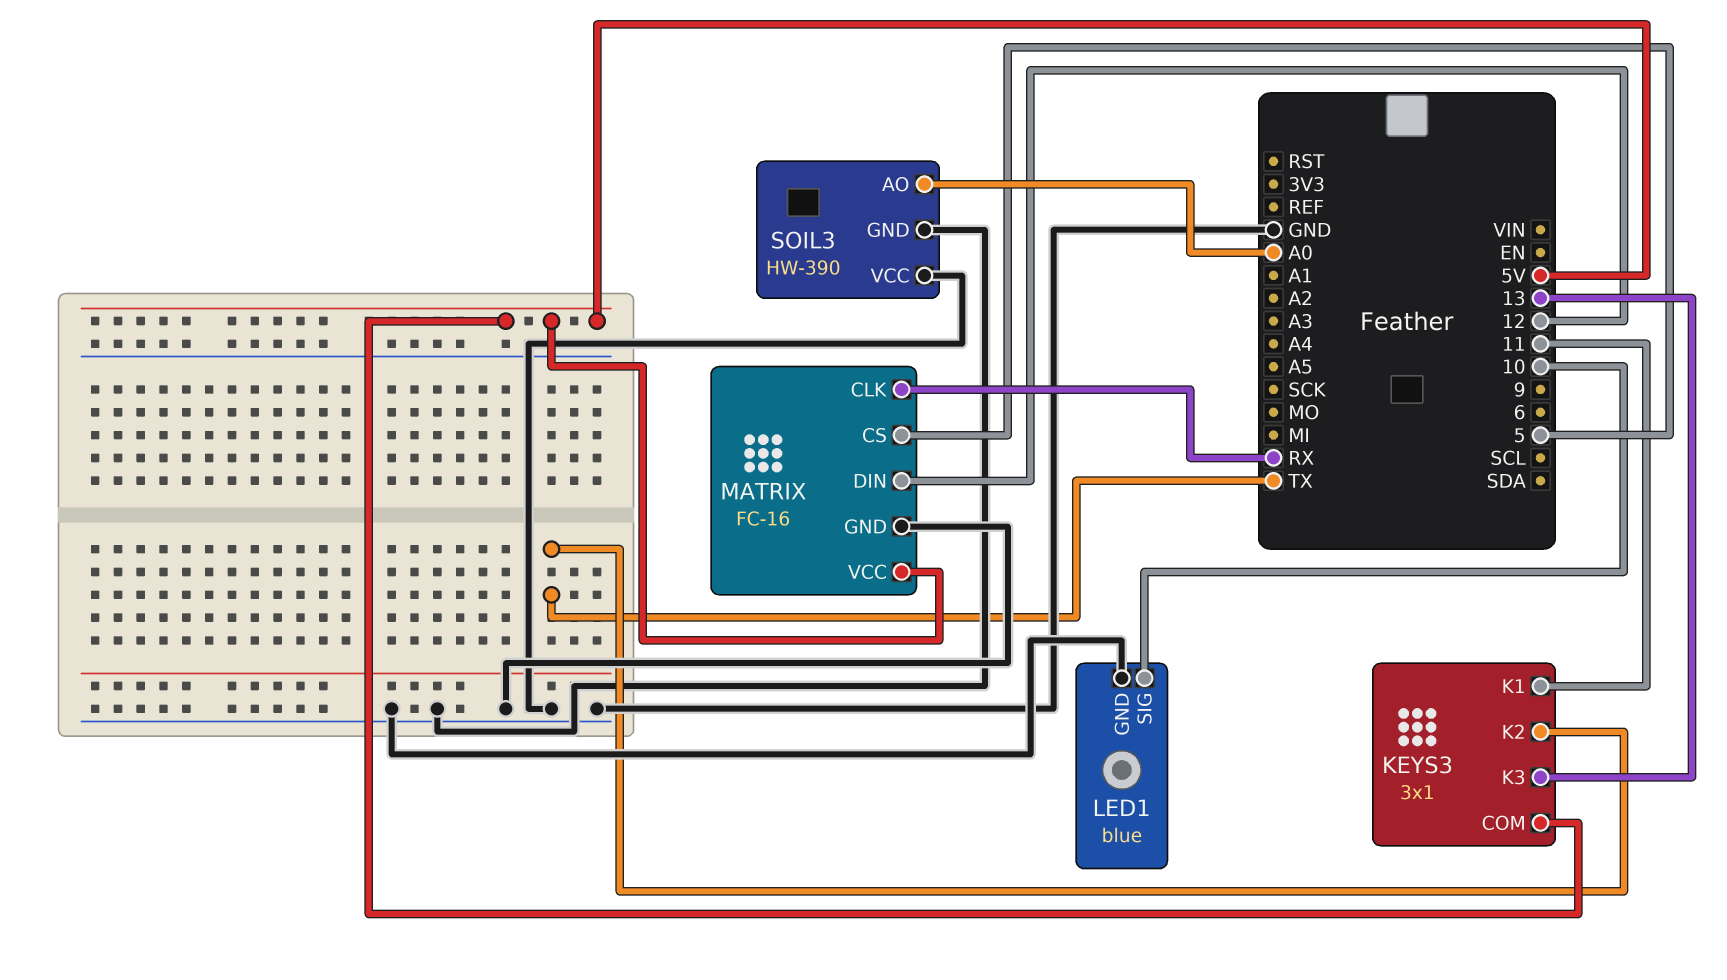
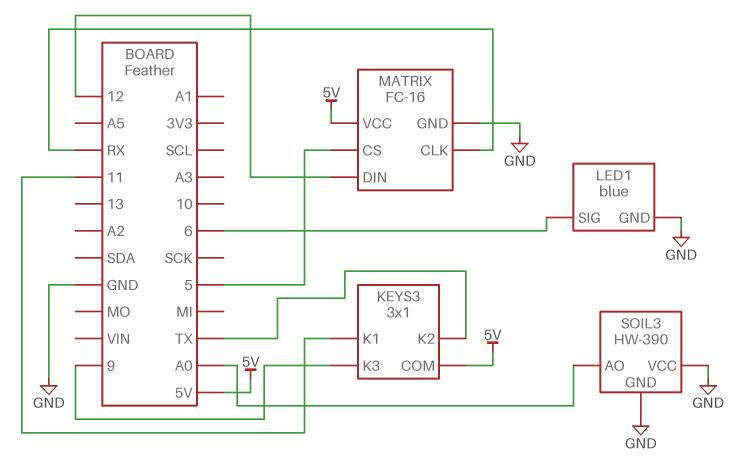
KEYS3 pin K3: 13 -> 9
LED1 pin SIG: 10 -> 6

